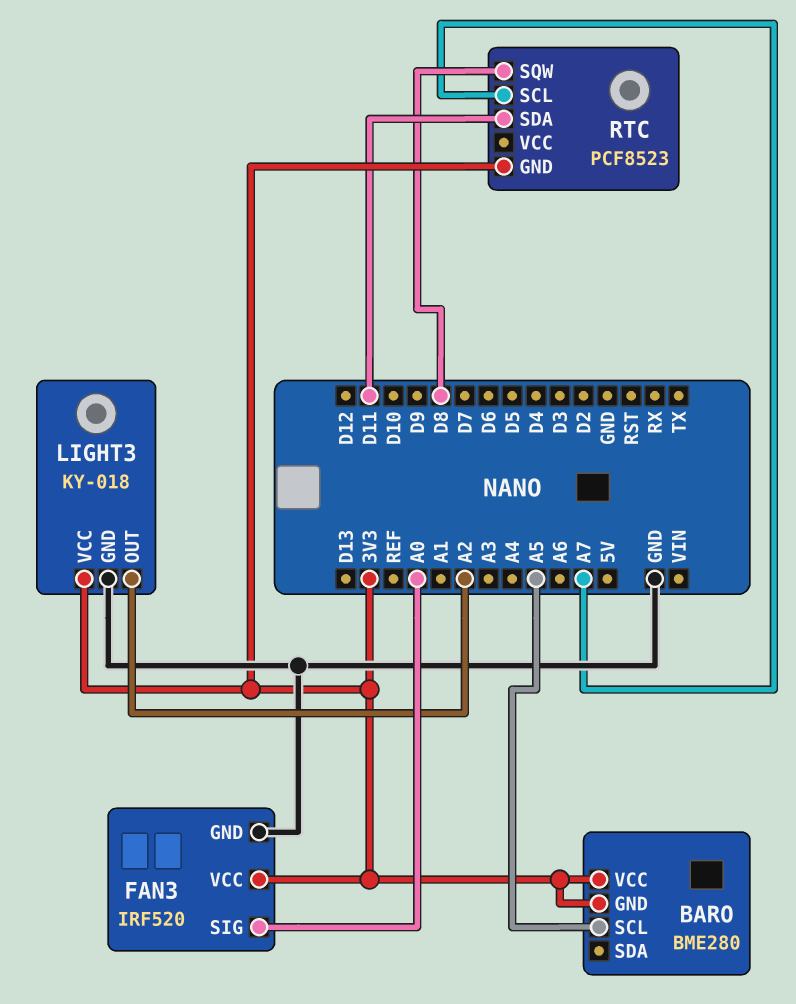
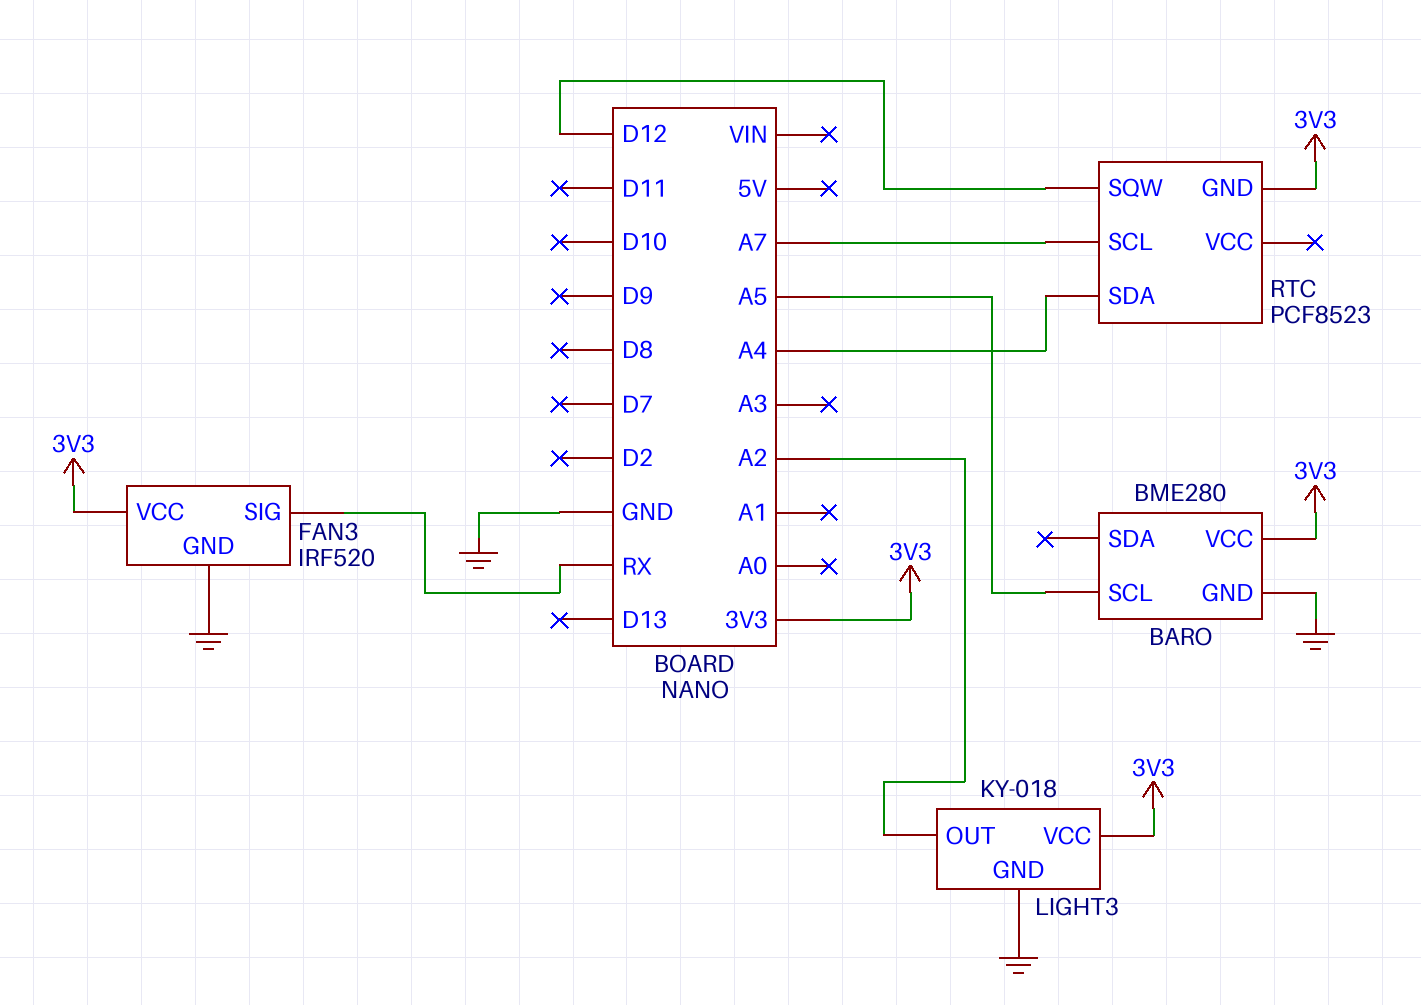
BARO pin GND: 3V3 -> GND
FAN3 pin SIG: A0 -> RX
RTC pin SDA: D11 -> A4
RTC pin SQW: D8 -> D12

